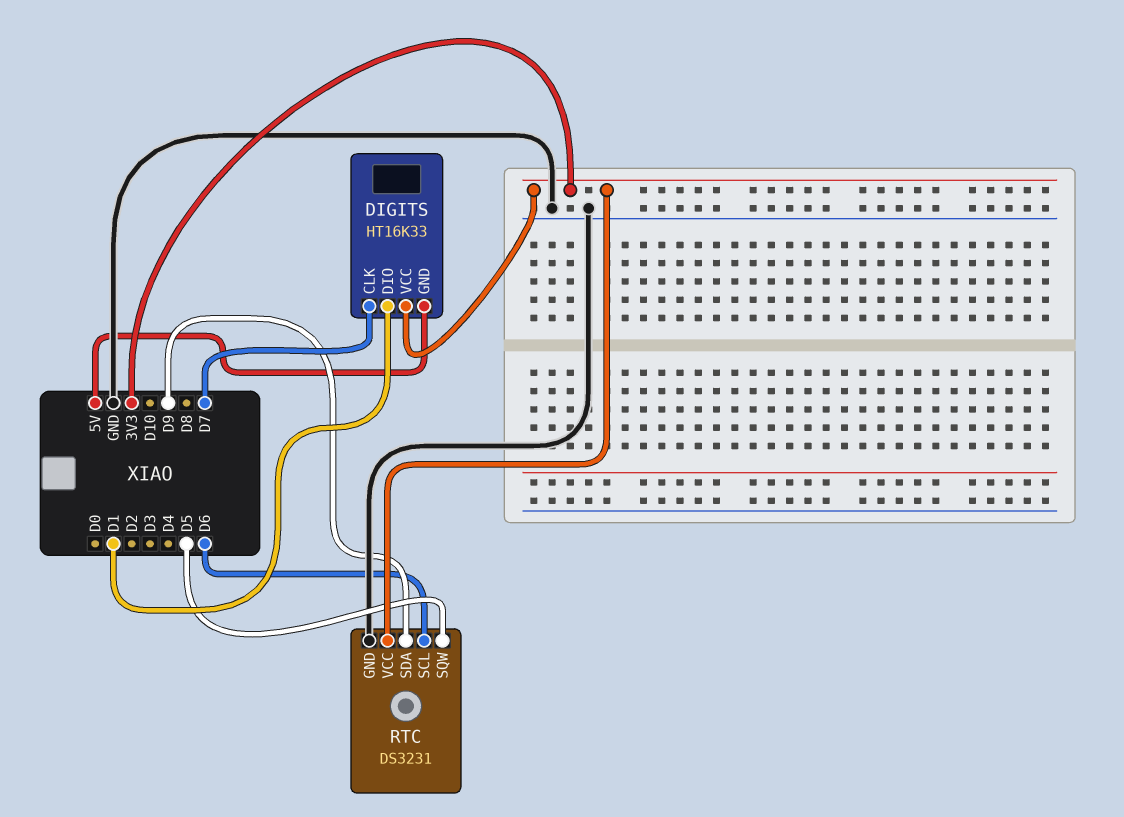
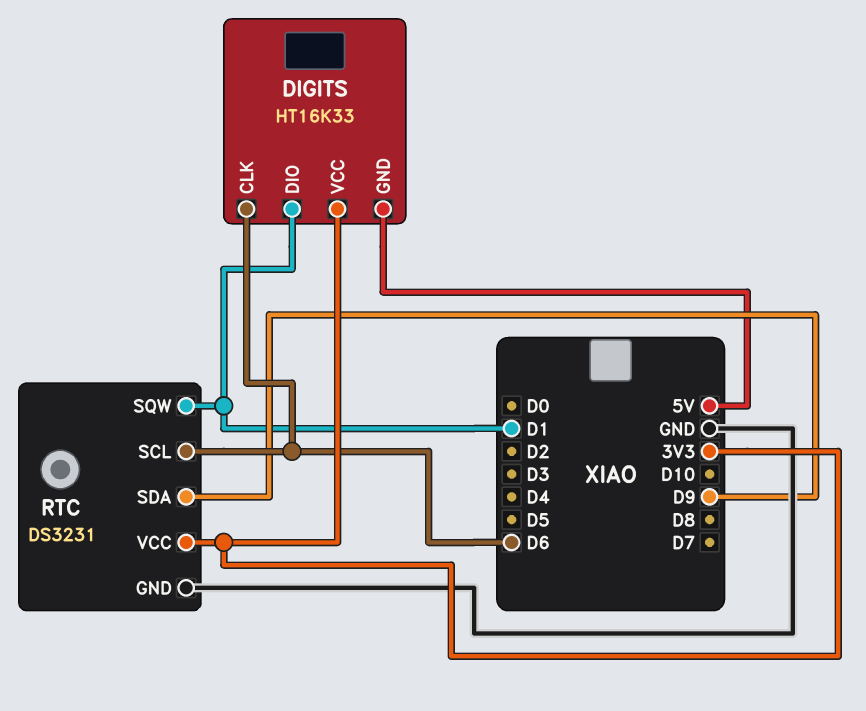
DIGITS pin CLK: D7 -> D6
RTC pin SQW: D5 -> D1

